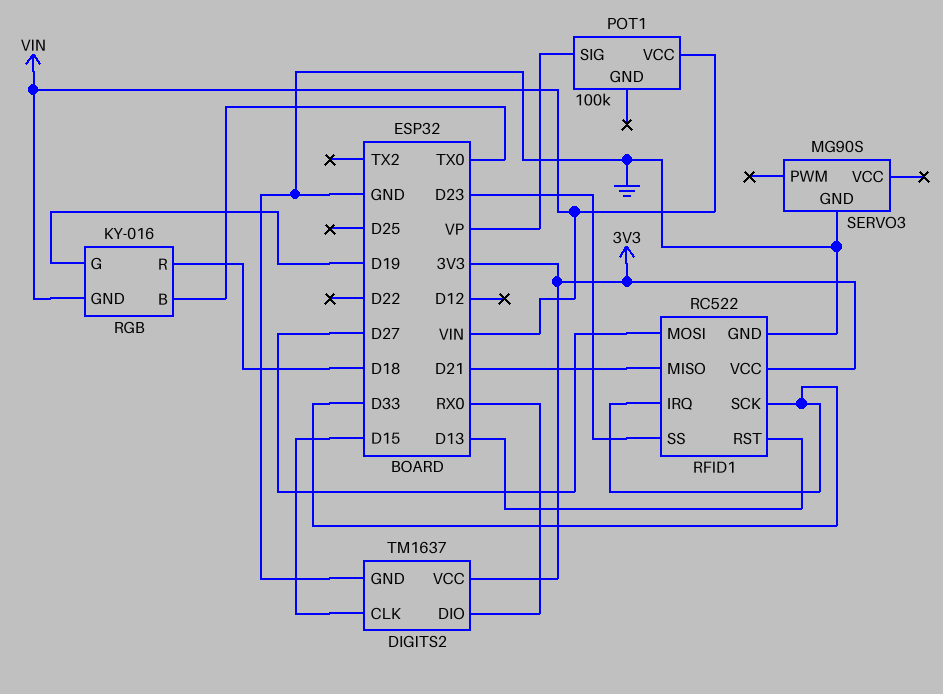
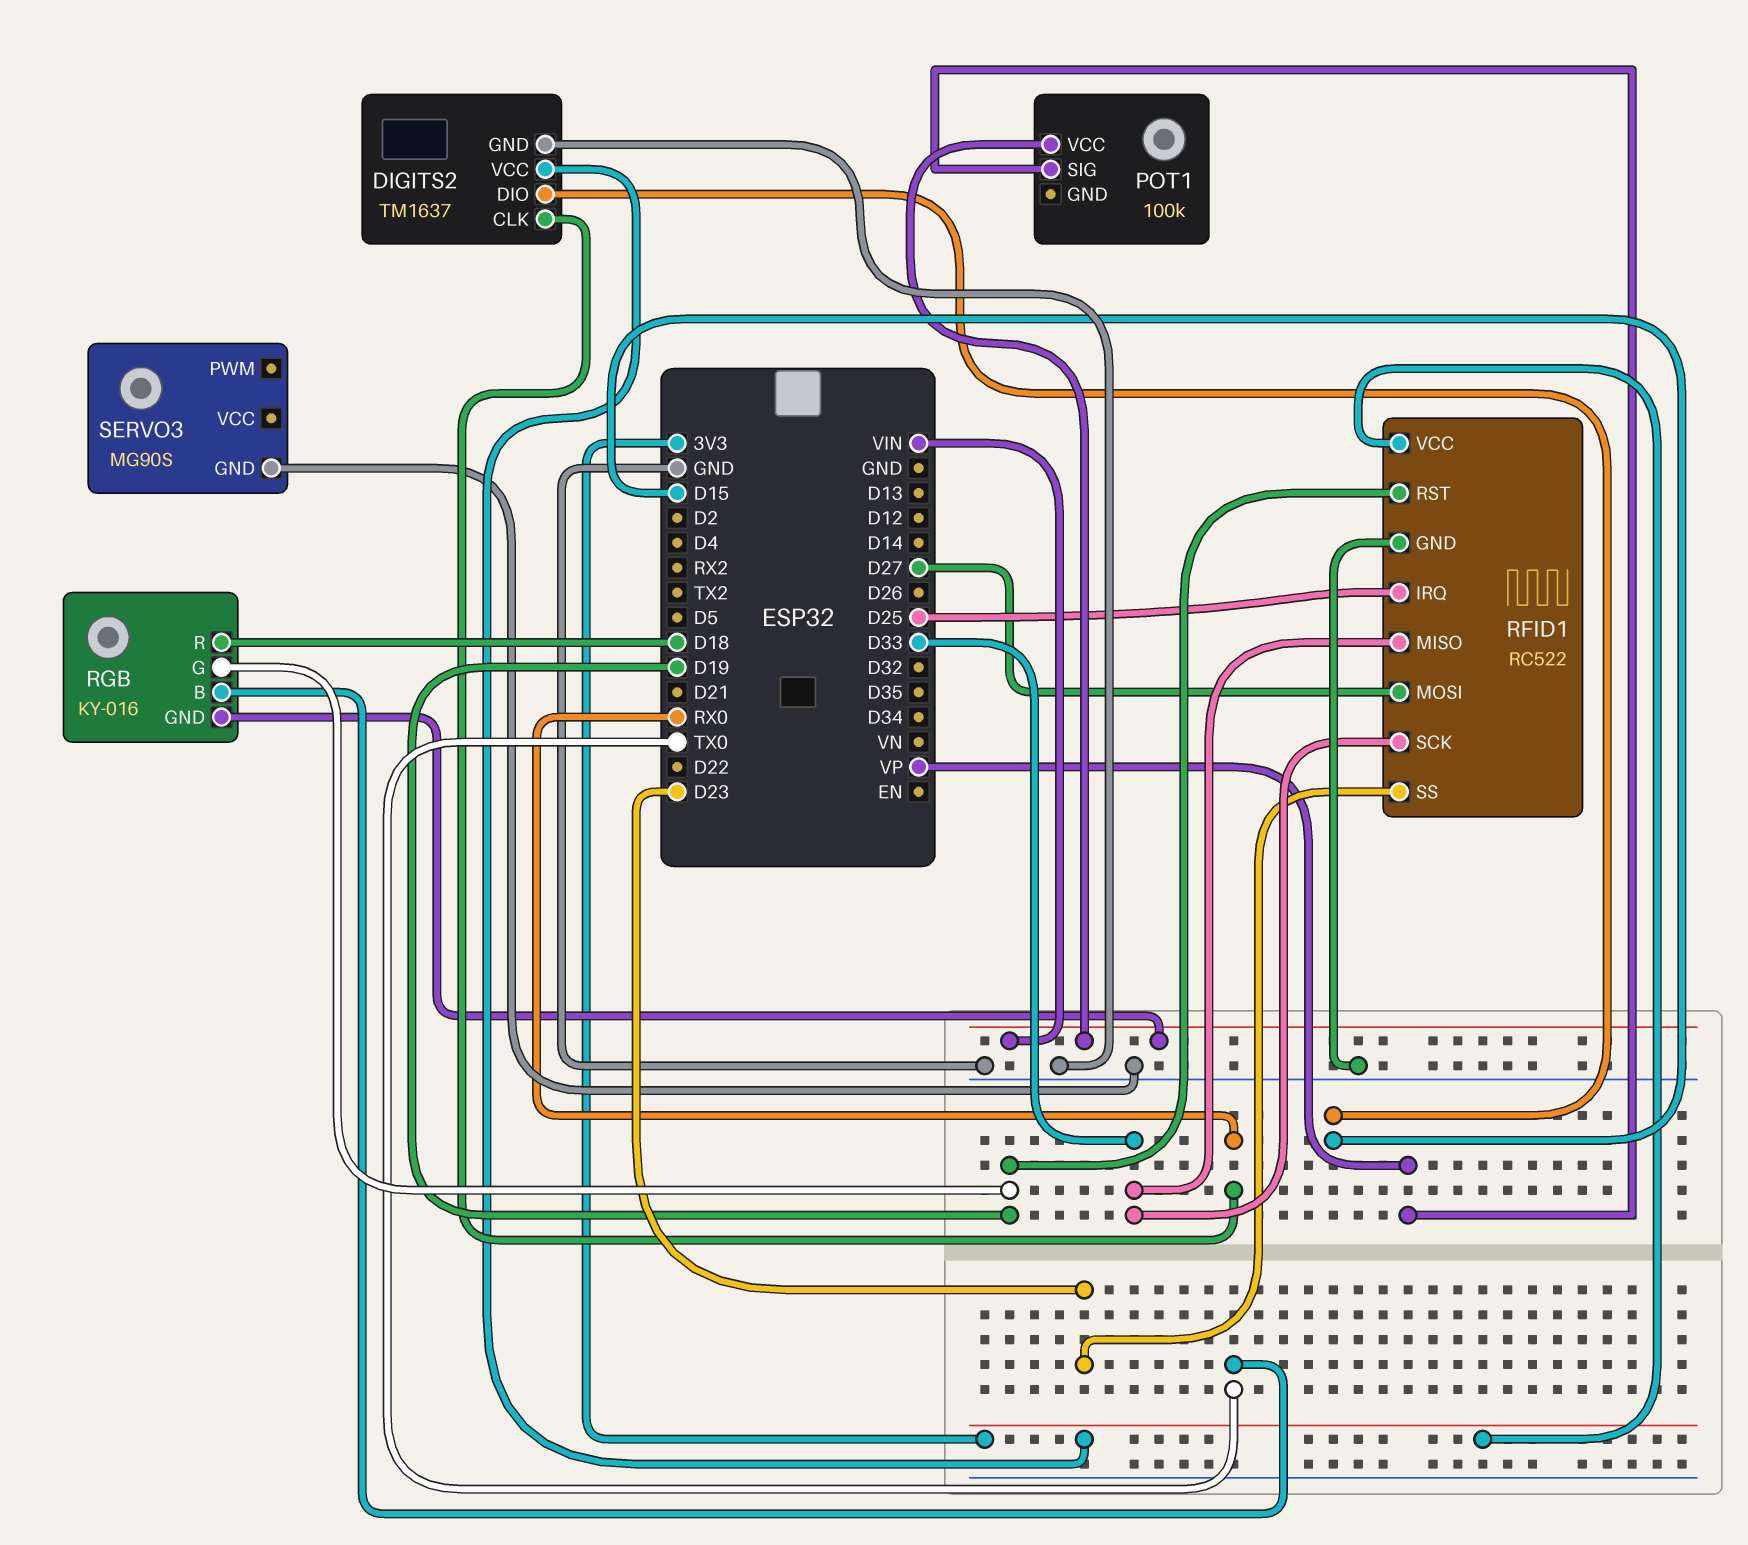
DIGITS2 pin CLK: D15 -> RX0
DIGITS2 pin DIO: RX0 -> D15
RFID1 pin IRQ: D33 -> D25
RFID1 pin MISO: D21 -> D33
RFID1 pin RST: D13 -> D19

